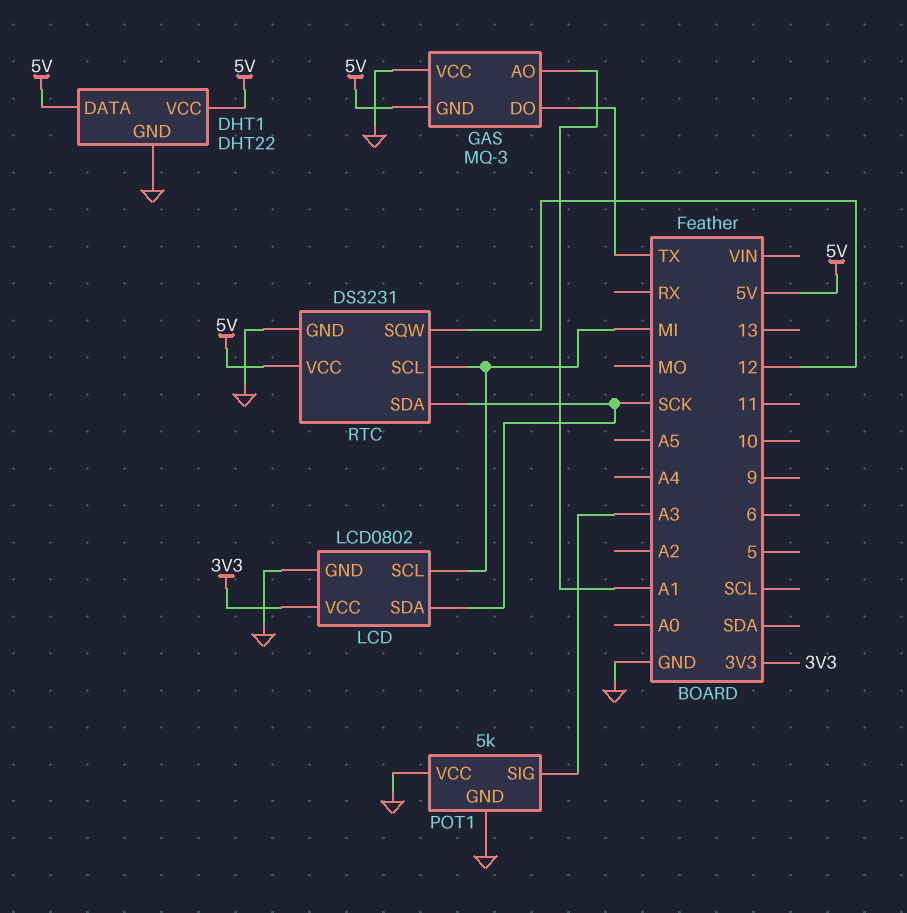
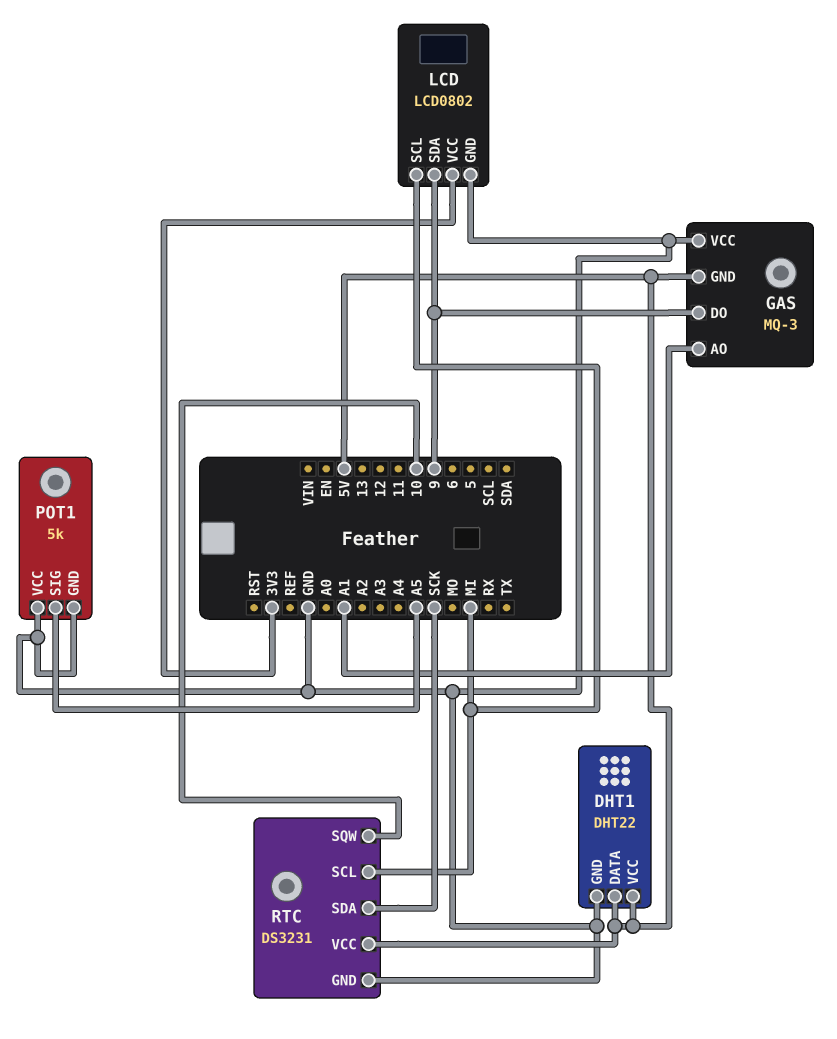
GAS pin DO: TX -> 9
LCD pin SDA: SCK -> 9
POT1 pin SIG: A3 -> A5
RTC pin SQW: 12 -> 10

